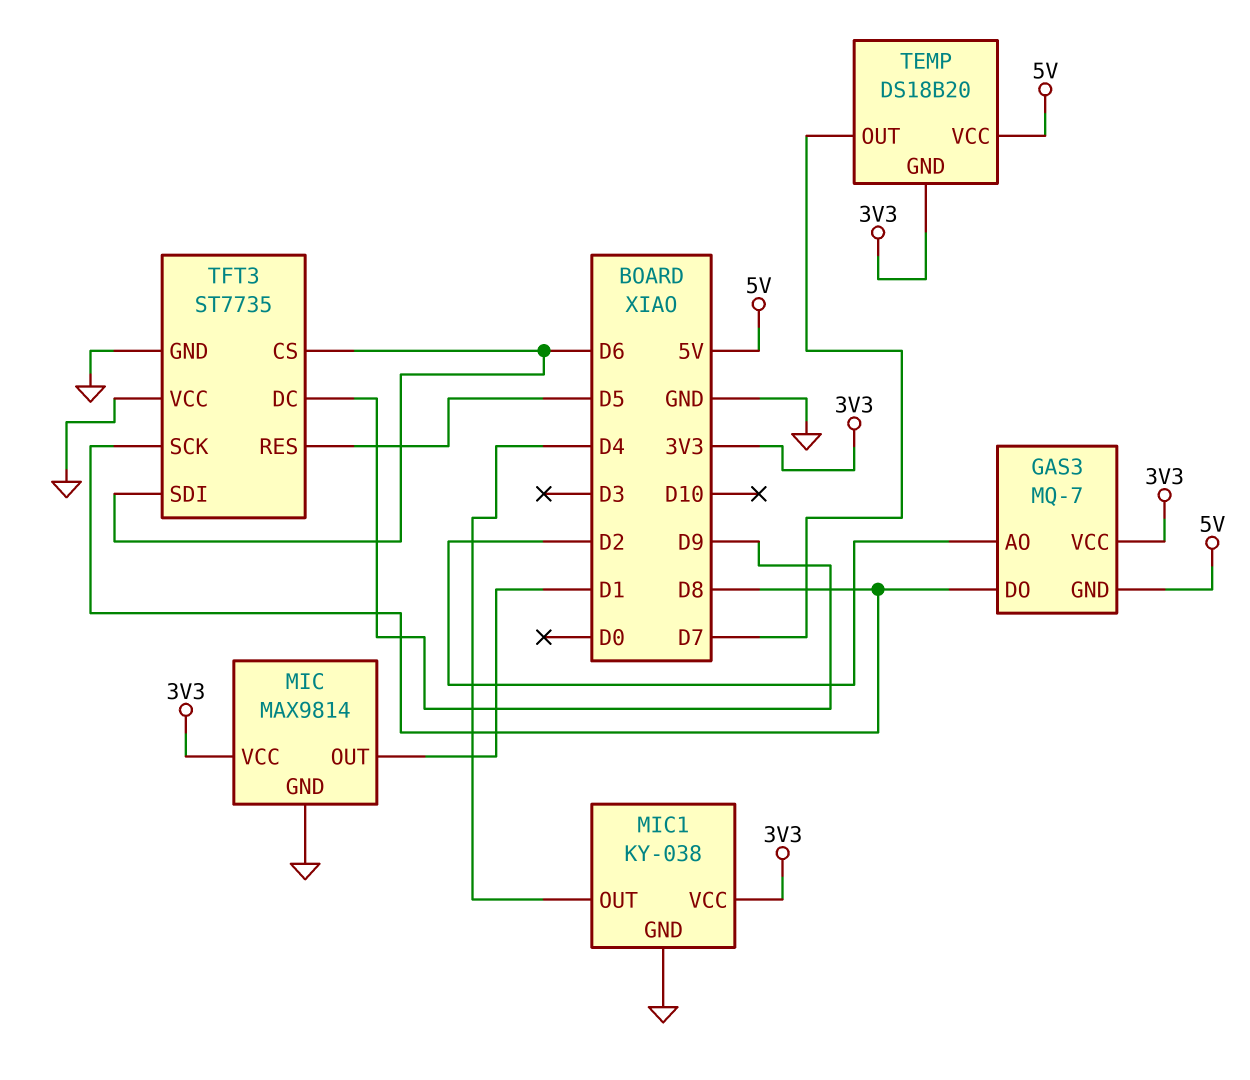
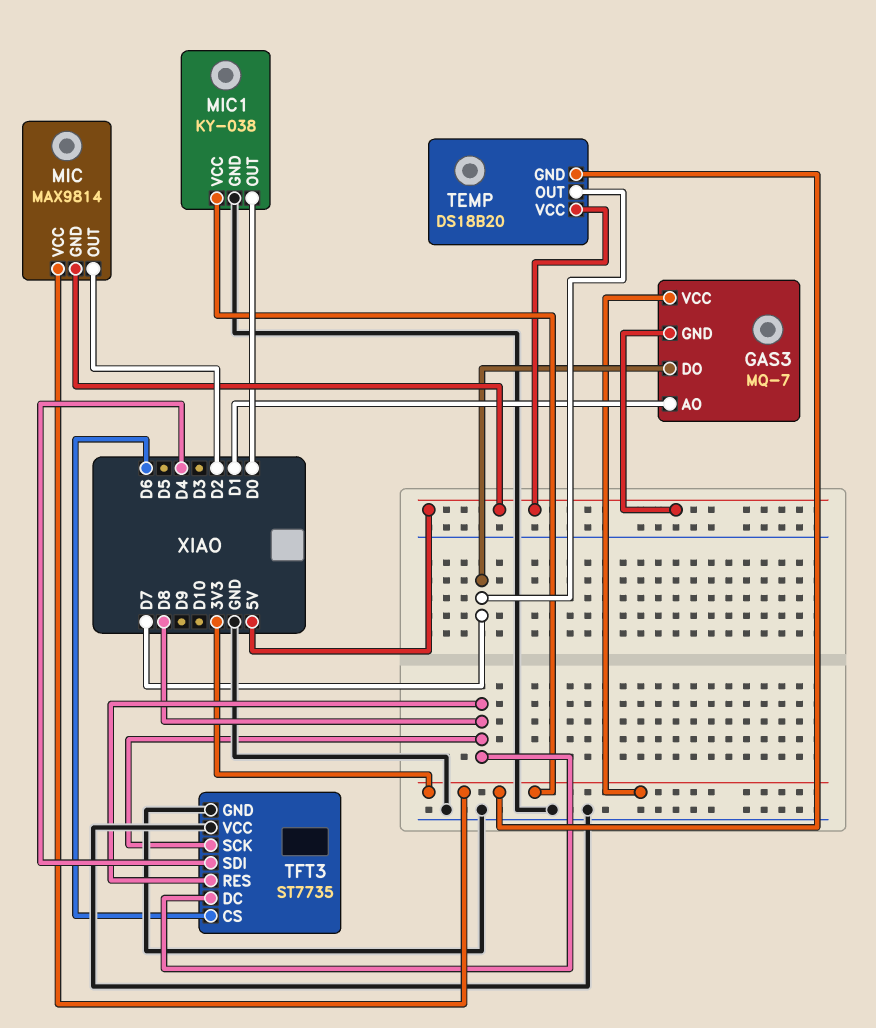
GAS3 pin AO: D2 -> D1
GAS3 pin DO: D8 -> D7
MIC pin GND: GND -> 5V
MIC pin OUT: D1 -> D2
MIC1 pin OUT: D4 -> D0
TFT3 pin DC: D9 -> D8
TFT3 pin RES: D5 -> D8
TFT3 pin SDI: D6 -> D4

